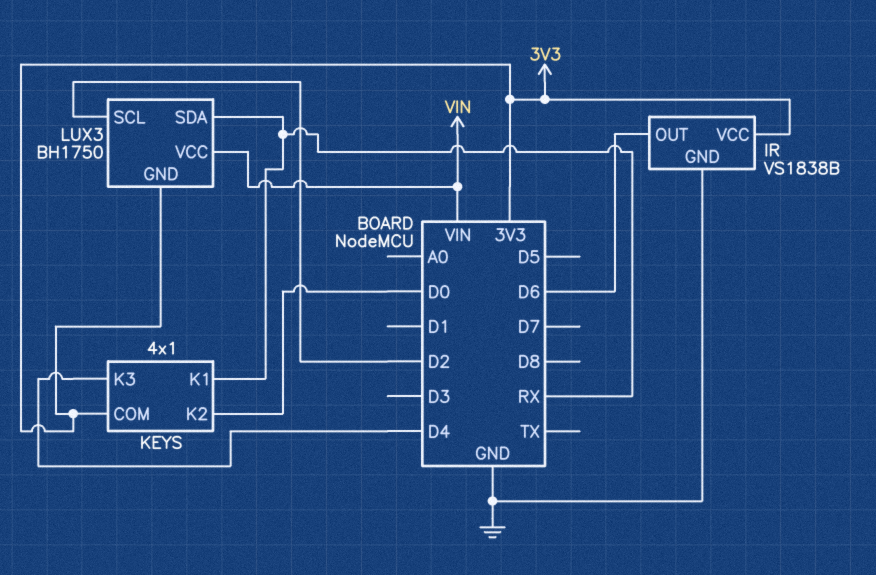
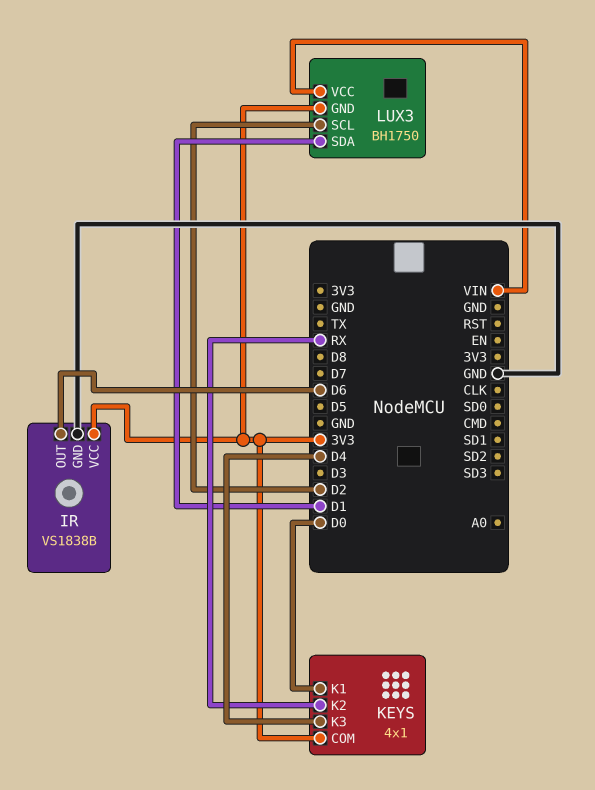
KEYS pin K1: RX -> D0
KEYS pin K2: D0 -> RX
LUX3 pin SDA: RX -> D1

